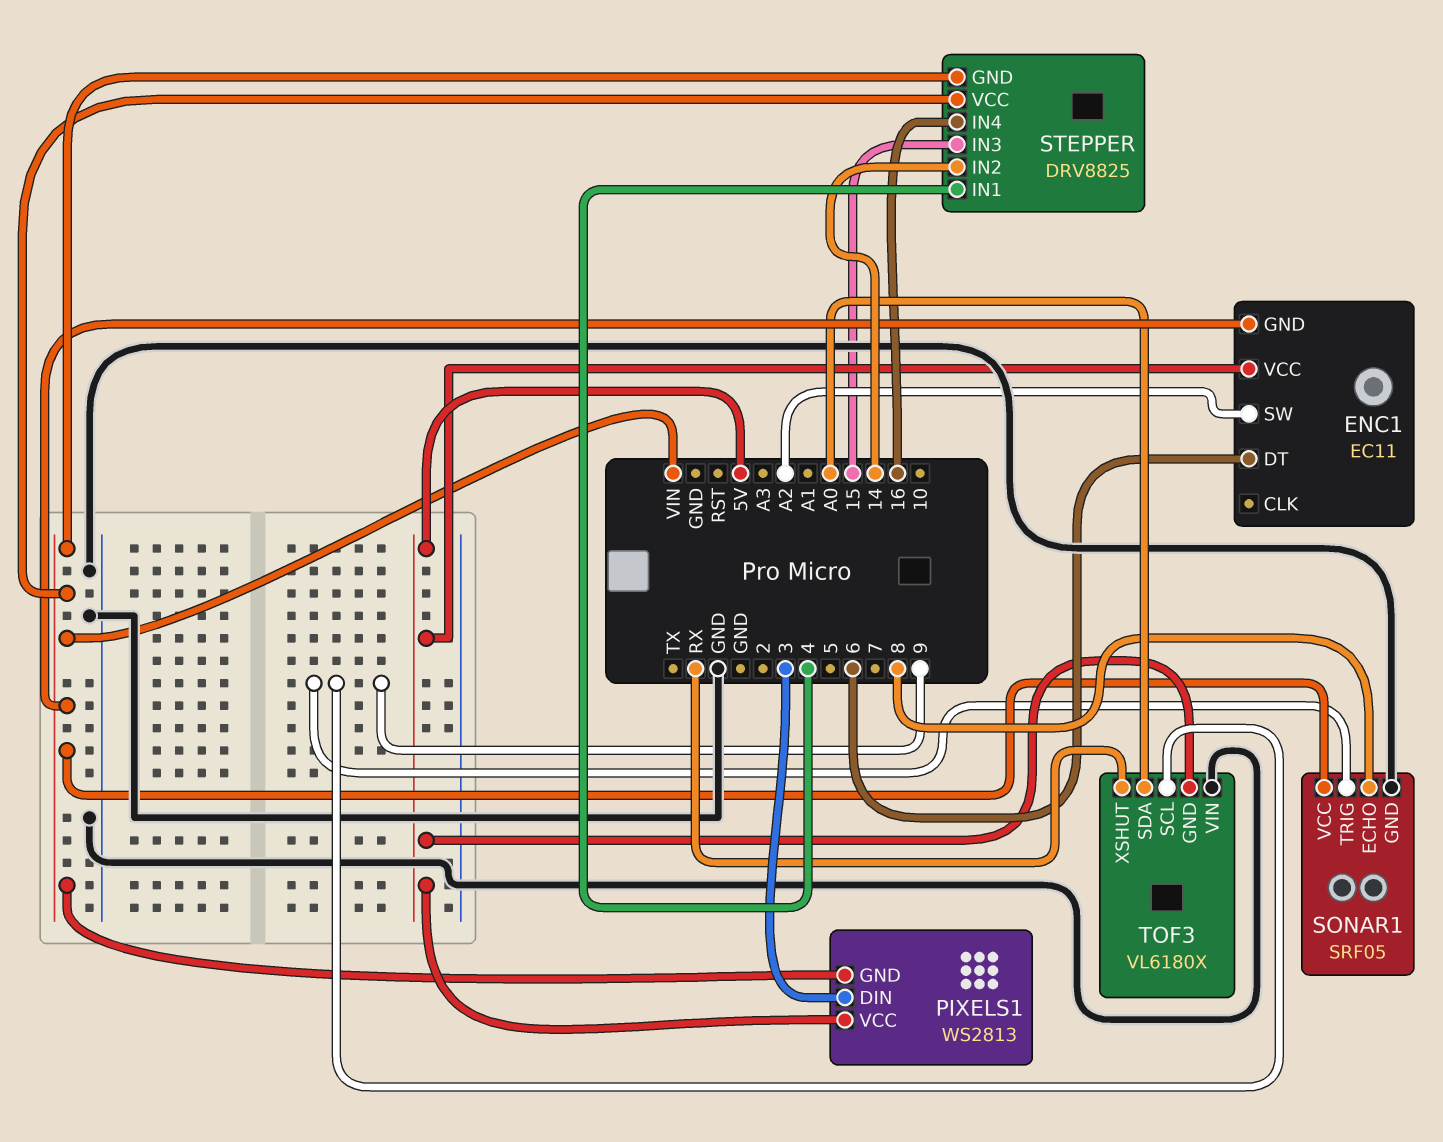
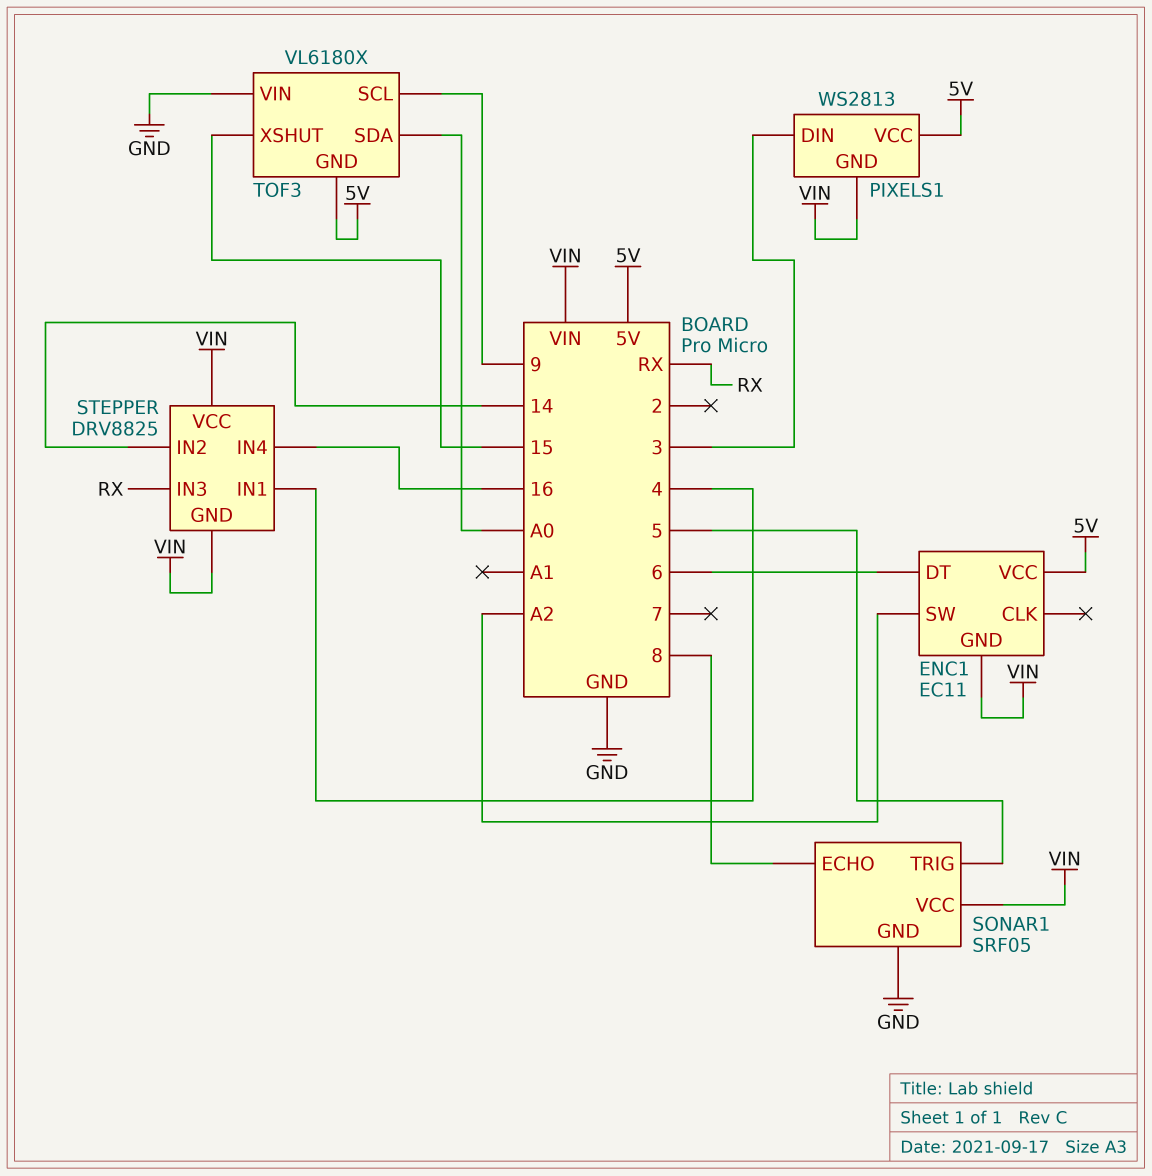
SONAR1 pin TRIG: 9 -> 5
STEPPER pin IN3: 15 -> RX
TOF3 pin XSHUT: RX -> 15

